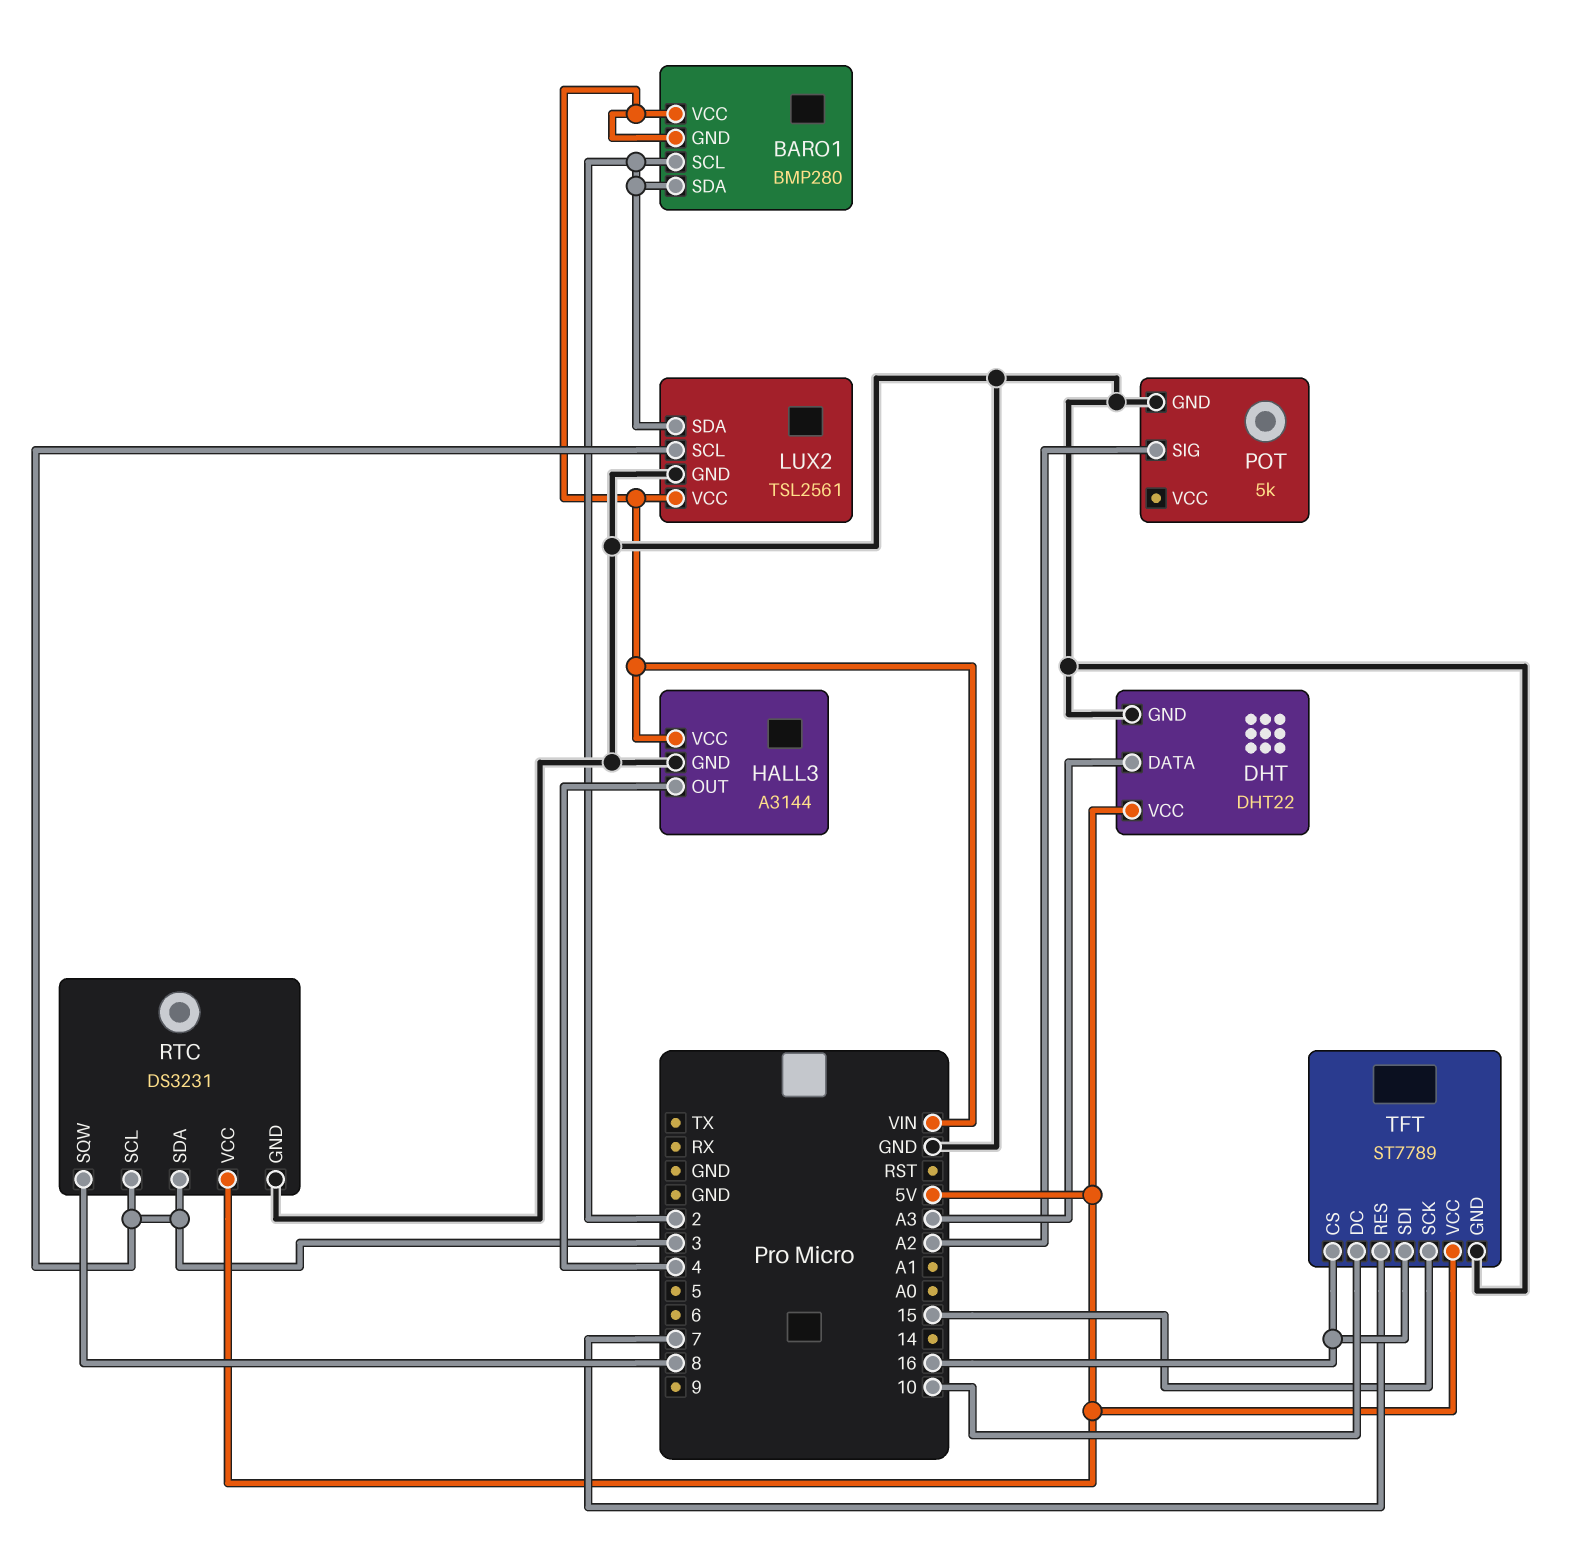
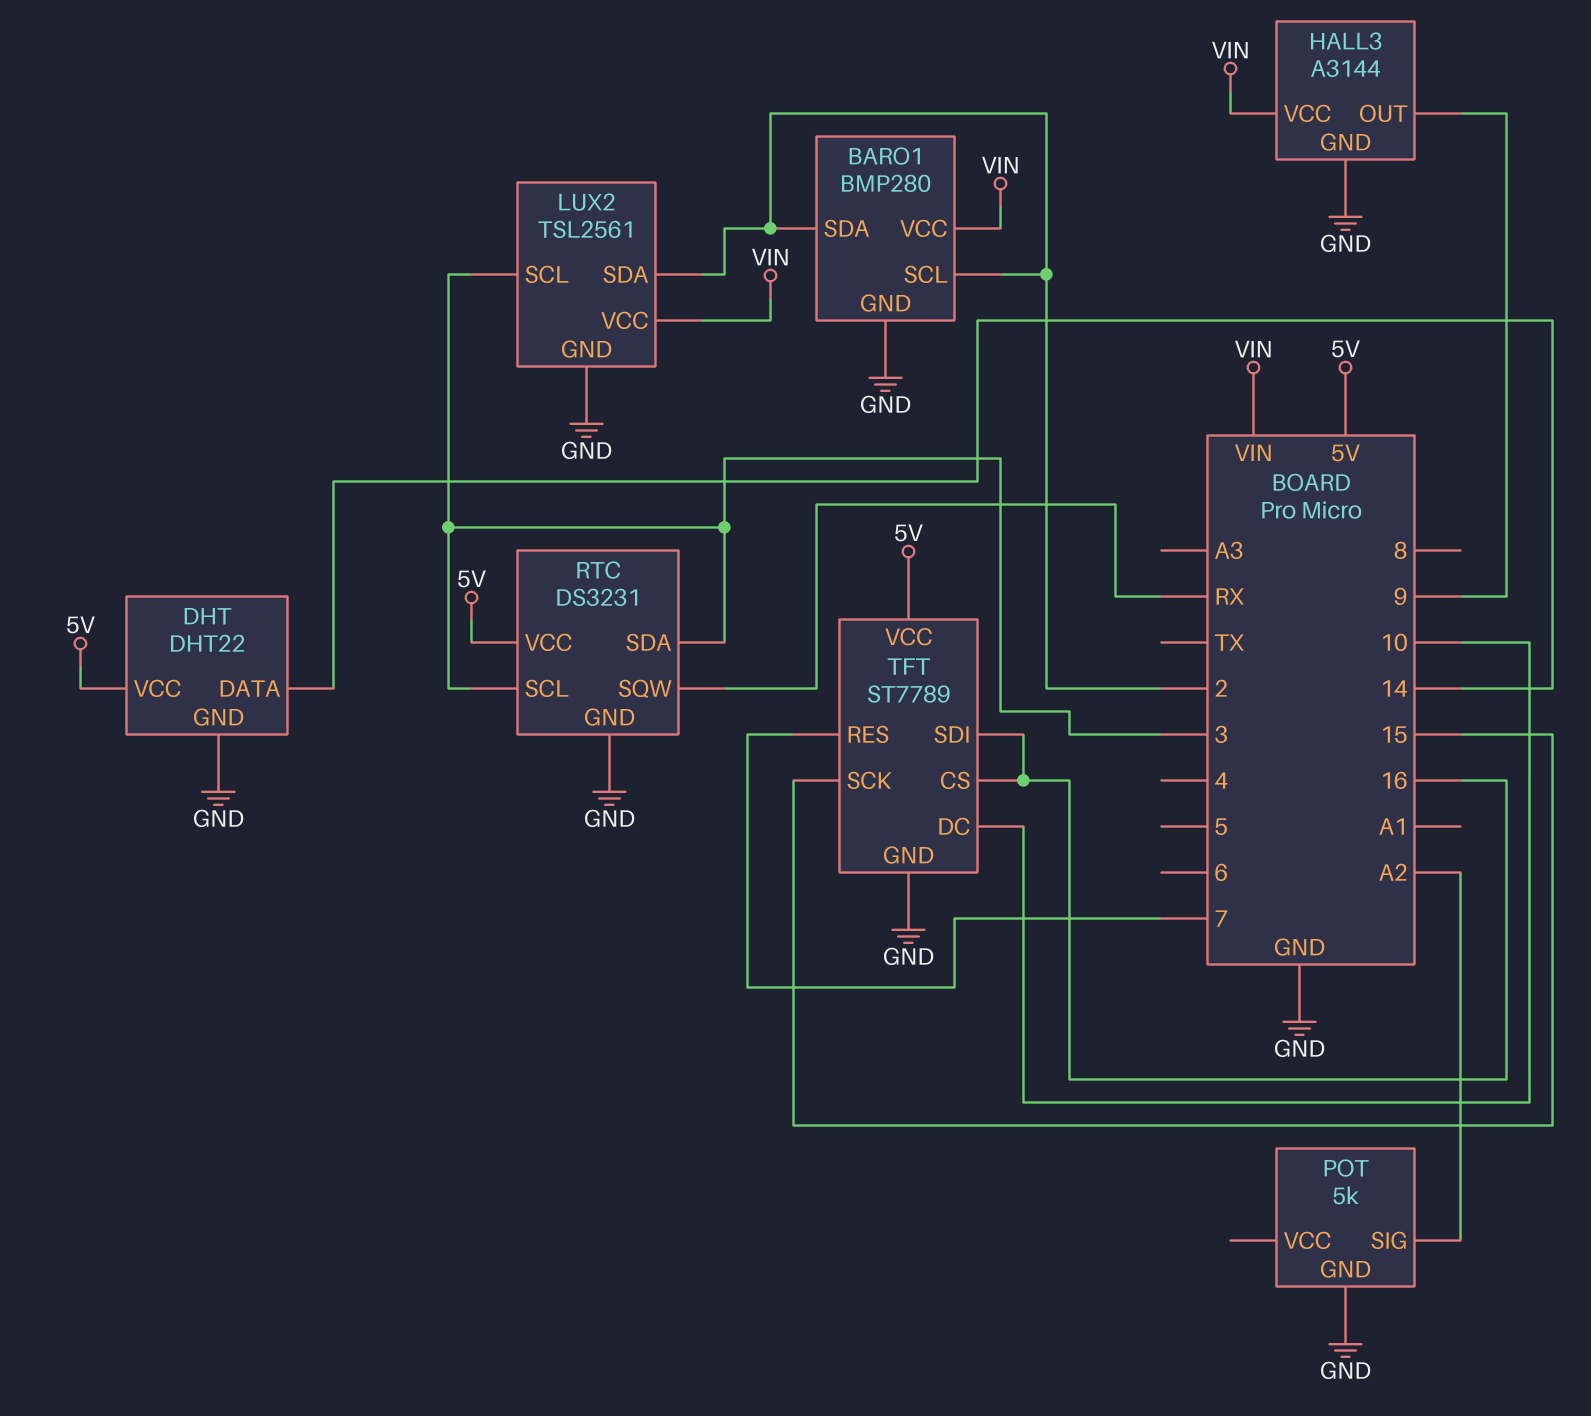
BARO1 pin GND: VIN -> GND
DHT pin DATA: A3 -> 14
HALL3 pin OUT: 4 -> 9
RTC pin SQW: 8 -> RX

